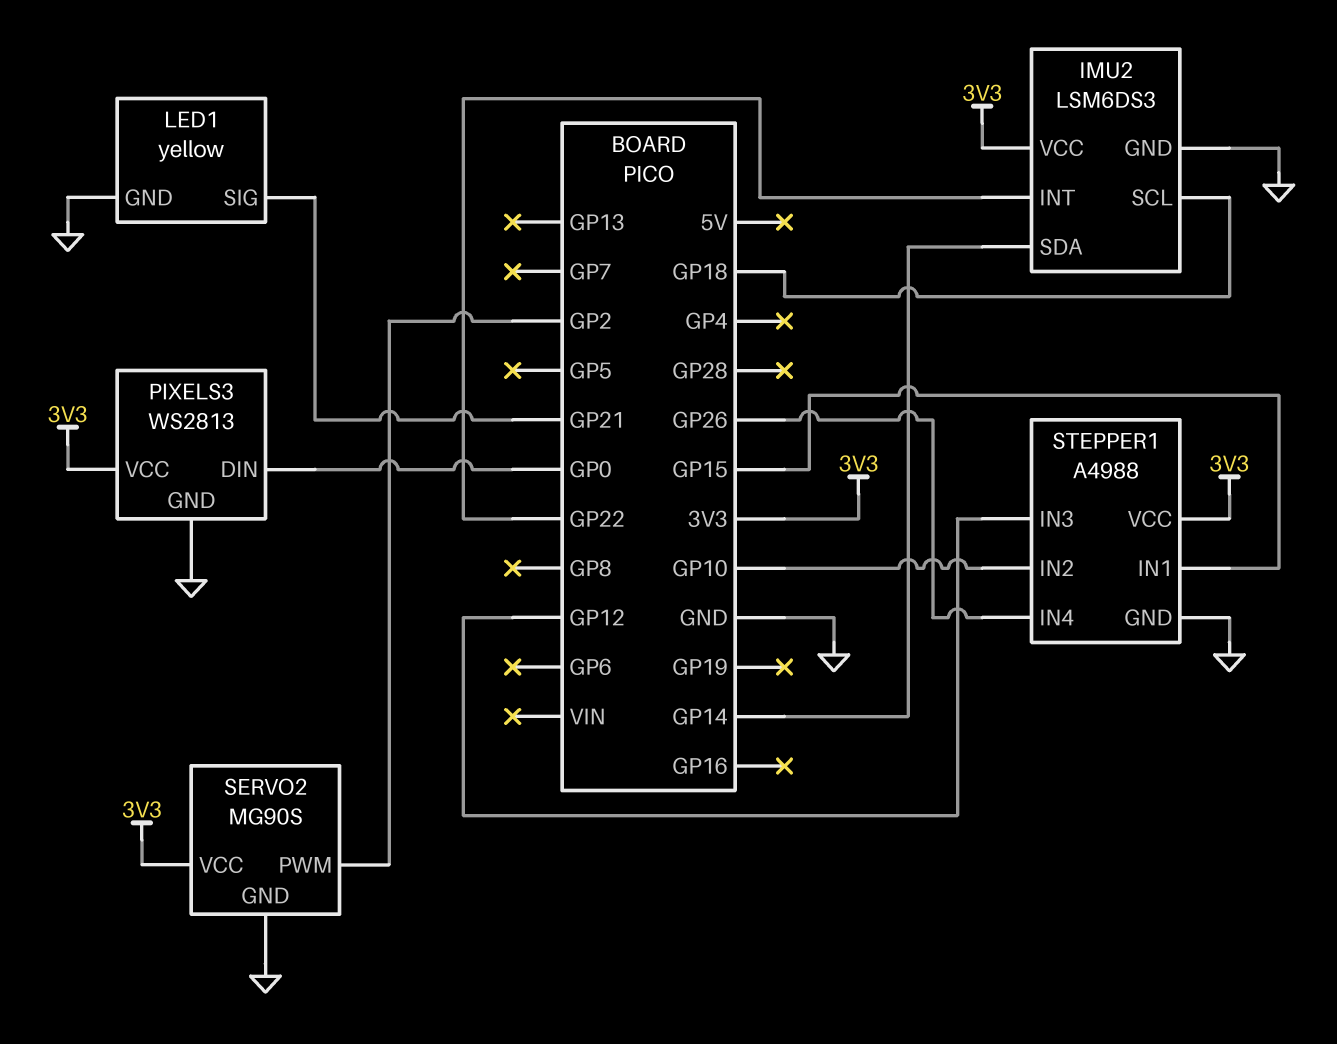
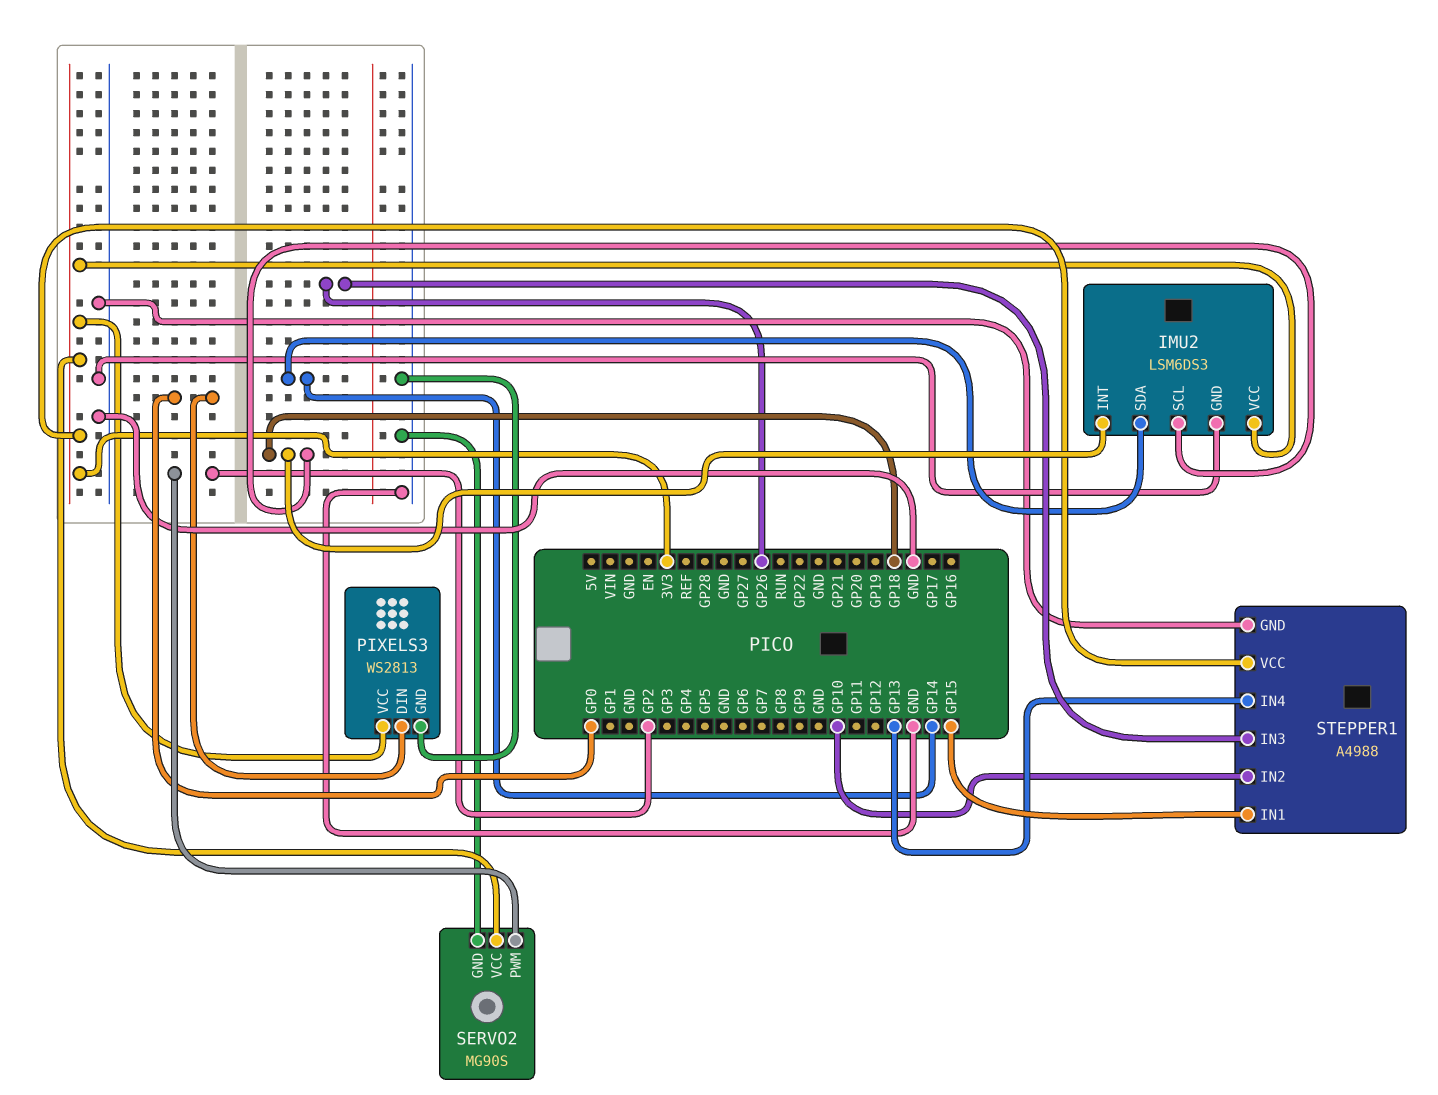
IMU2 pin INT: GP22 -> GP18
LED1: yellow -> none
LED1 pin GND: GND -> none
LED1 pin SIG: GP21 -> none
STEPPER1 pin IN3: GP12 -> GP26
STEPPER1 pin IN4: GP26 -> GP13

